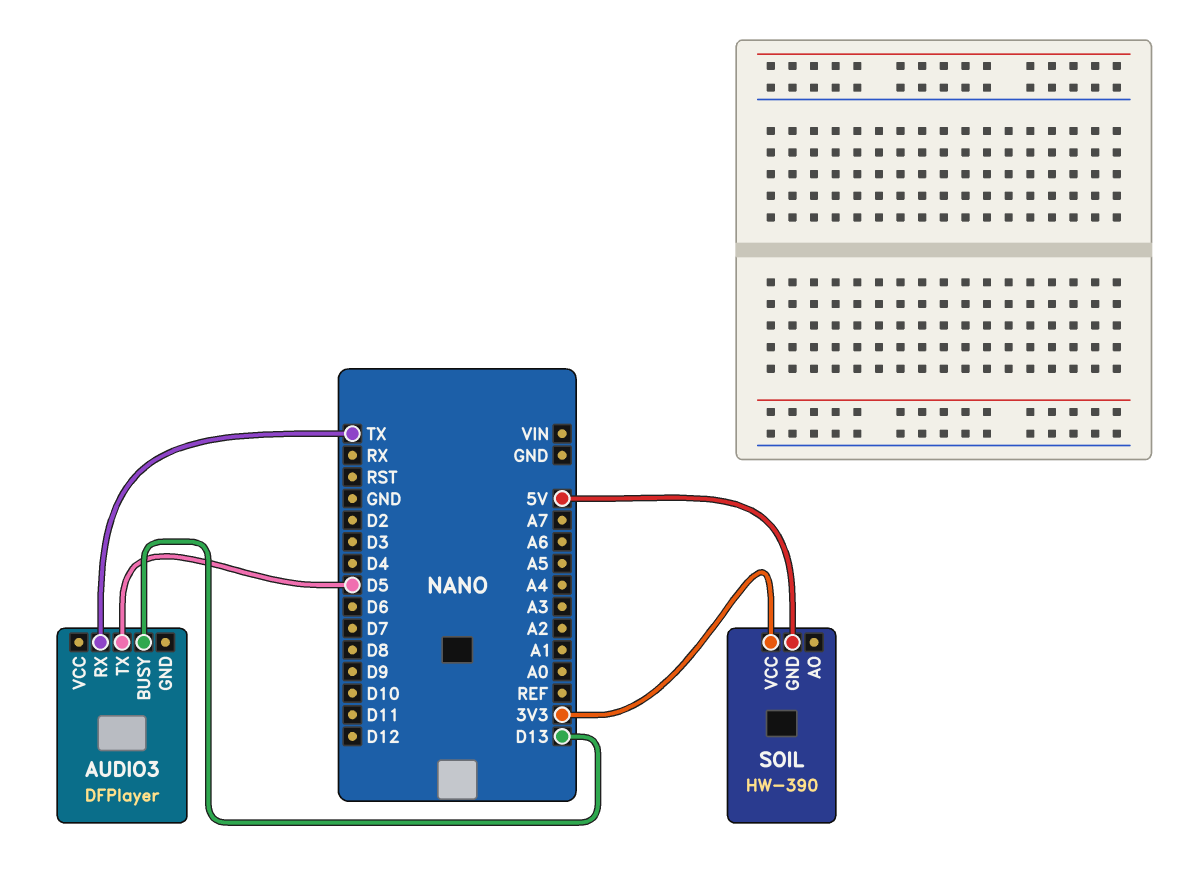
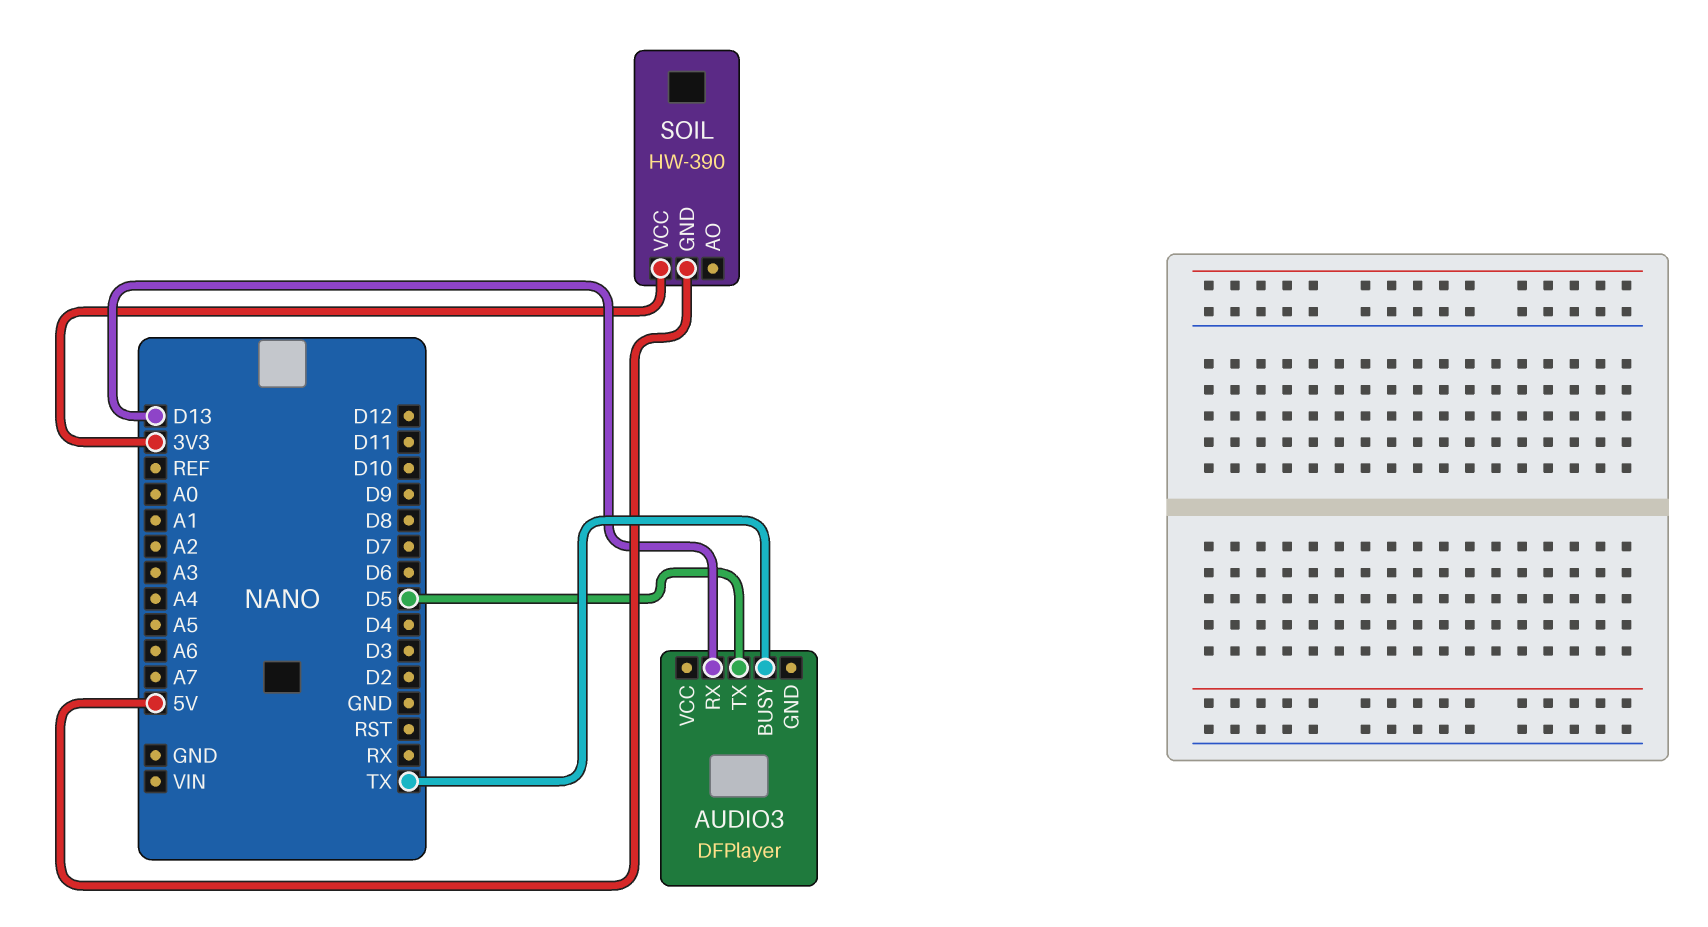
AUDIO3 pin BUSY: D13 -> TX
AUDIO3 pin RX: TX -> D13

